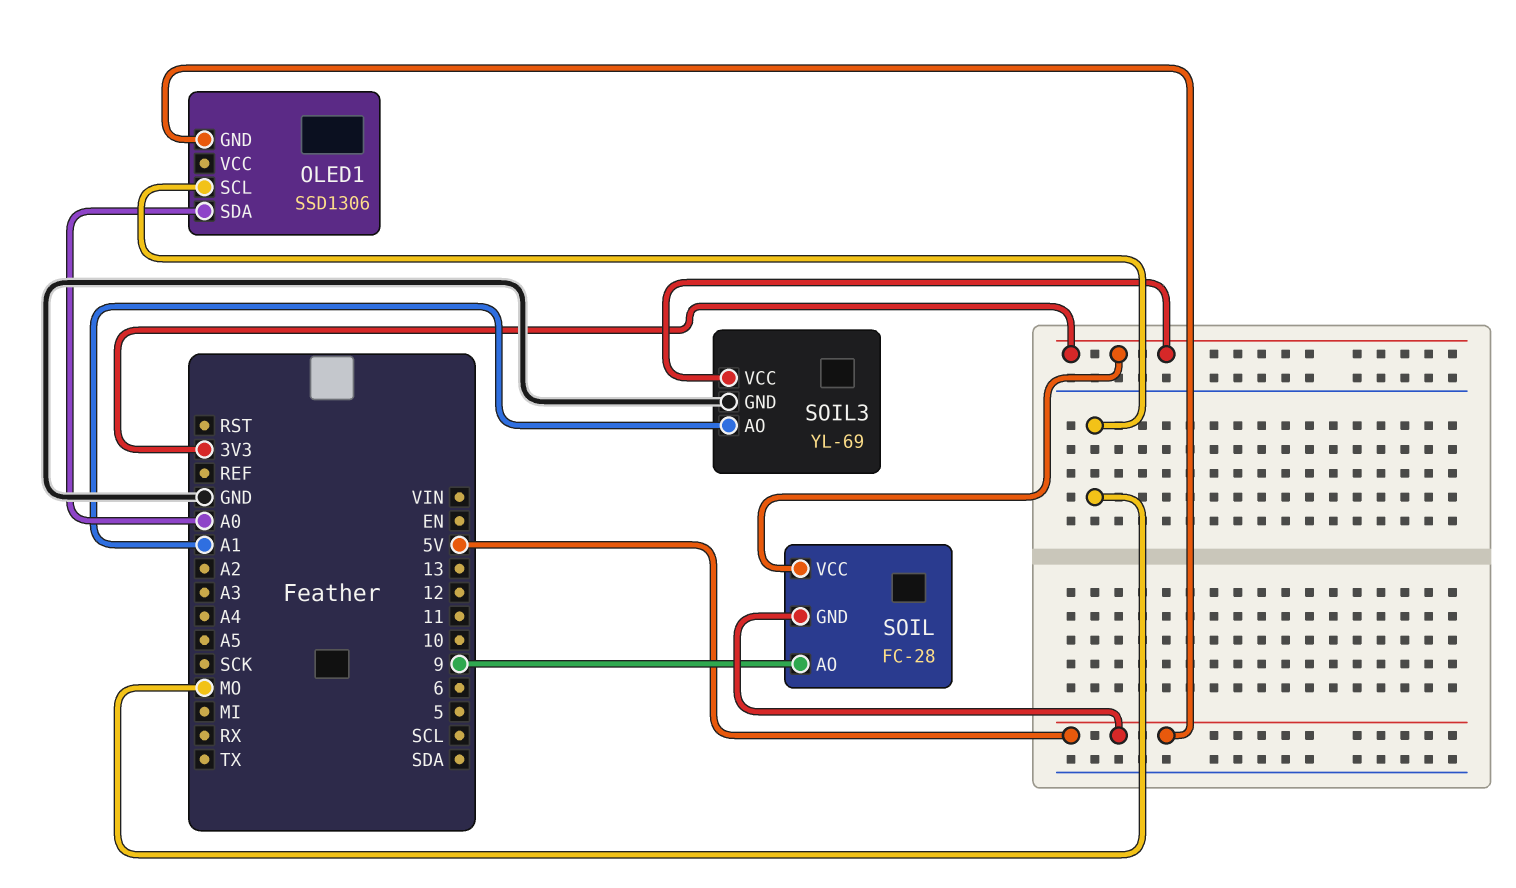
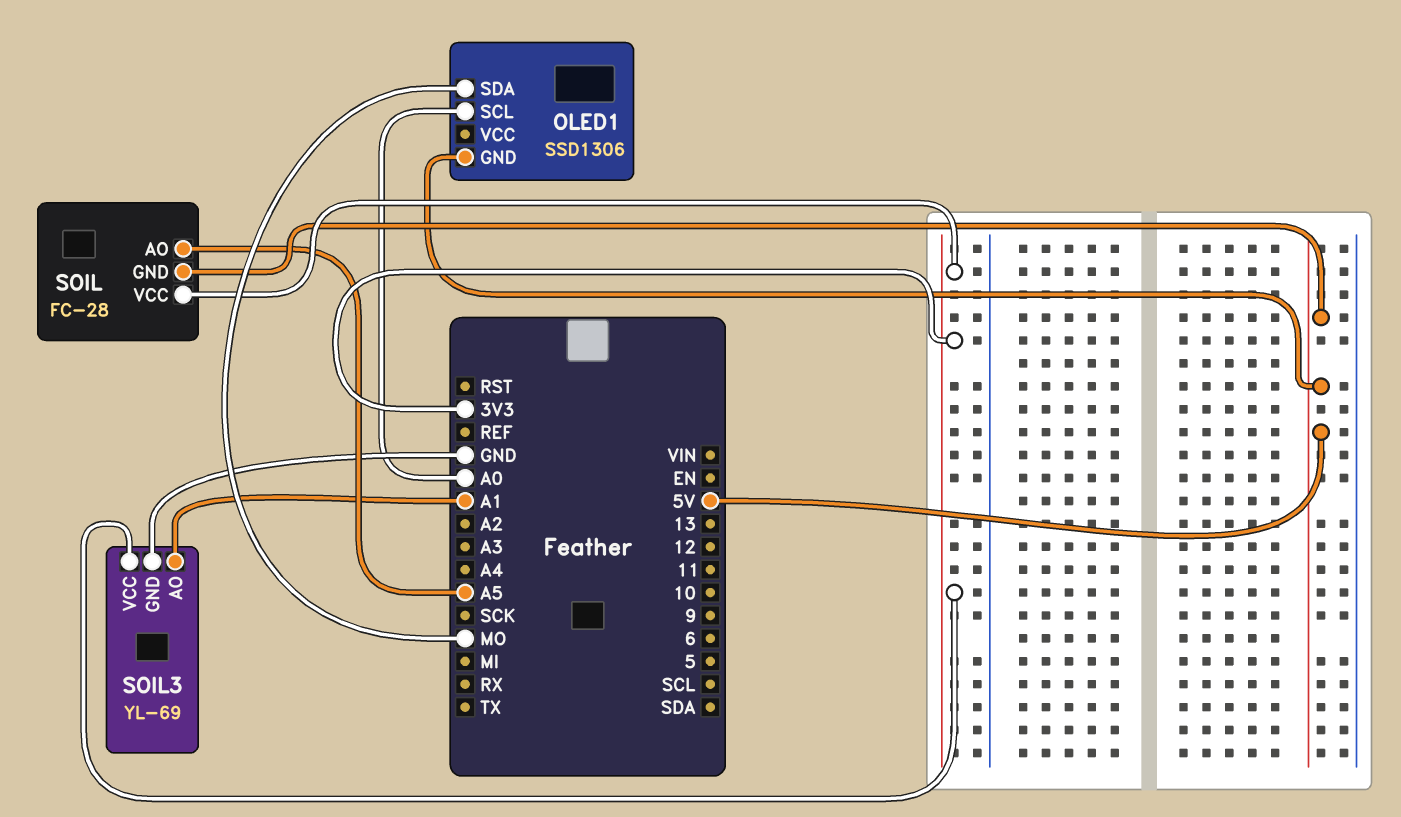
OLED1 pin SCL: MO -> A0
OLED1 pin SDA: A0 -> MO
SOIL pin AO: 9 -> A5

